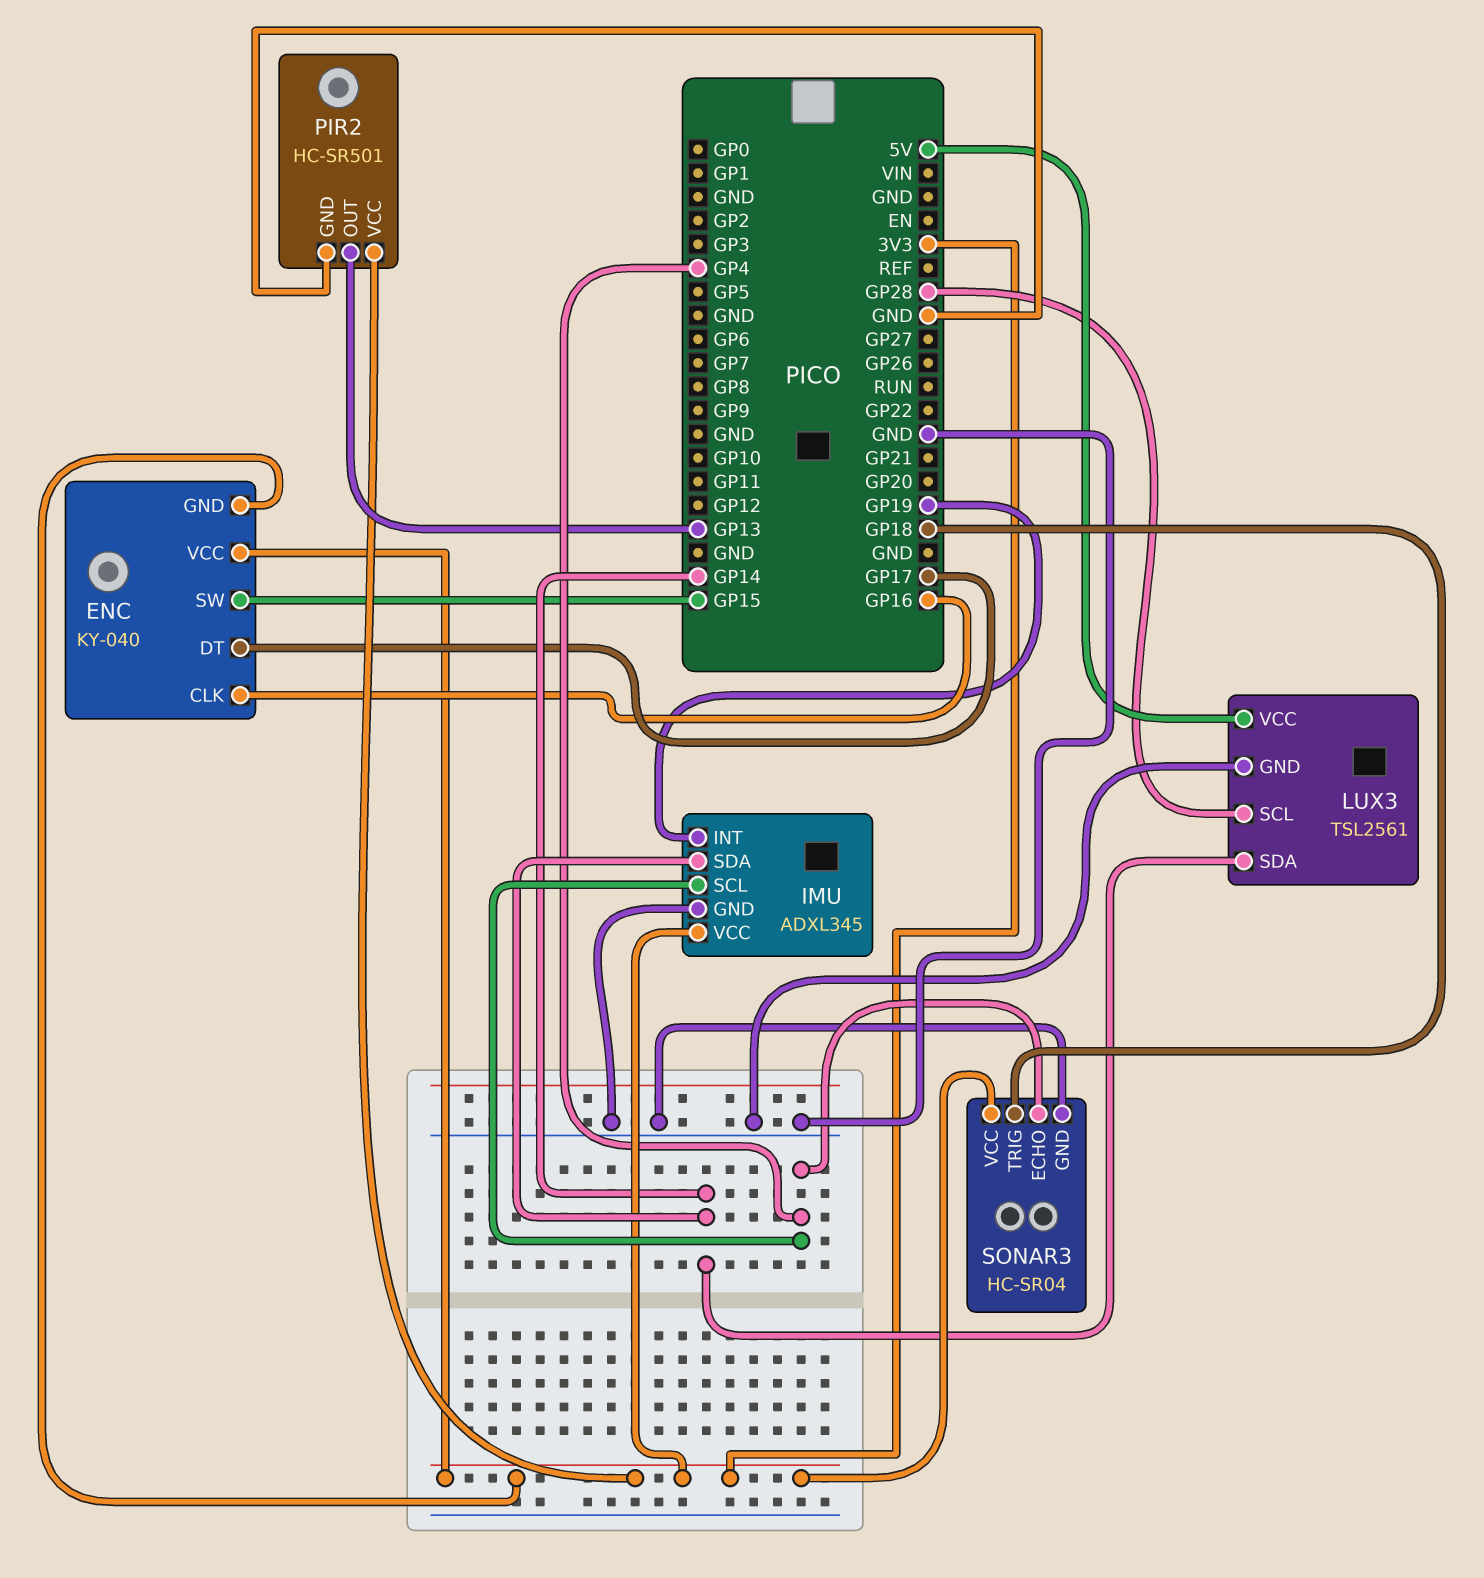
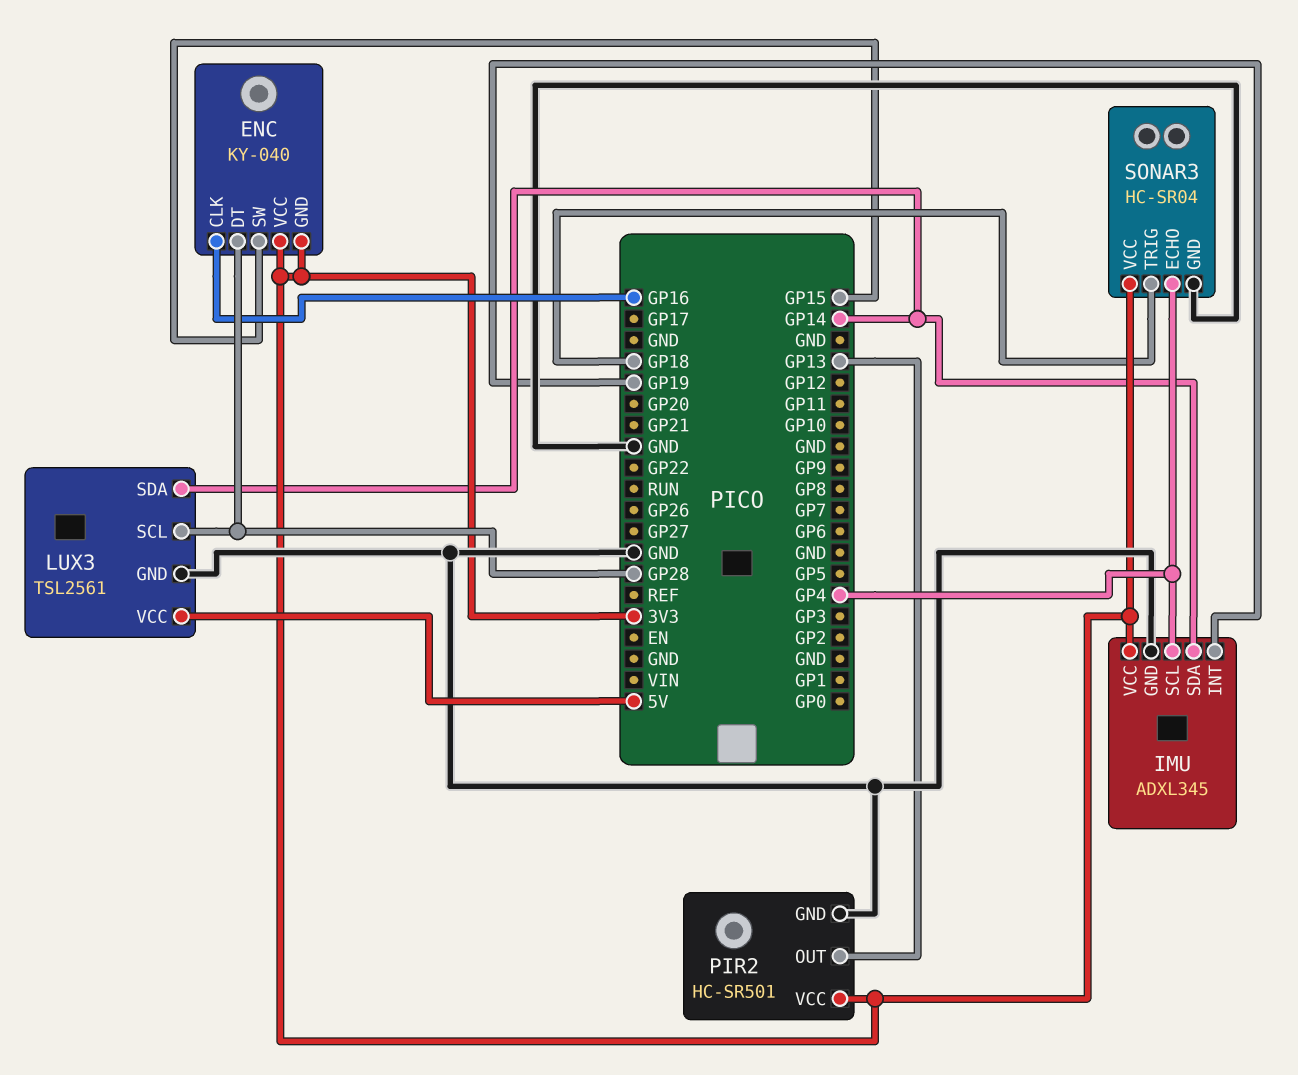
ENC pin DT: GP17 -> GP28

